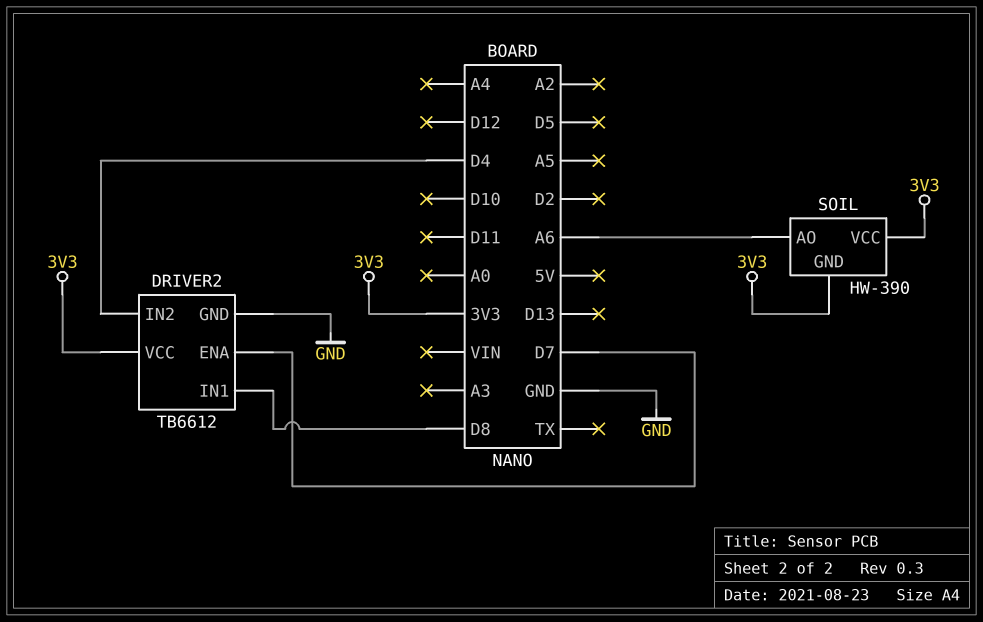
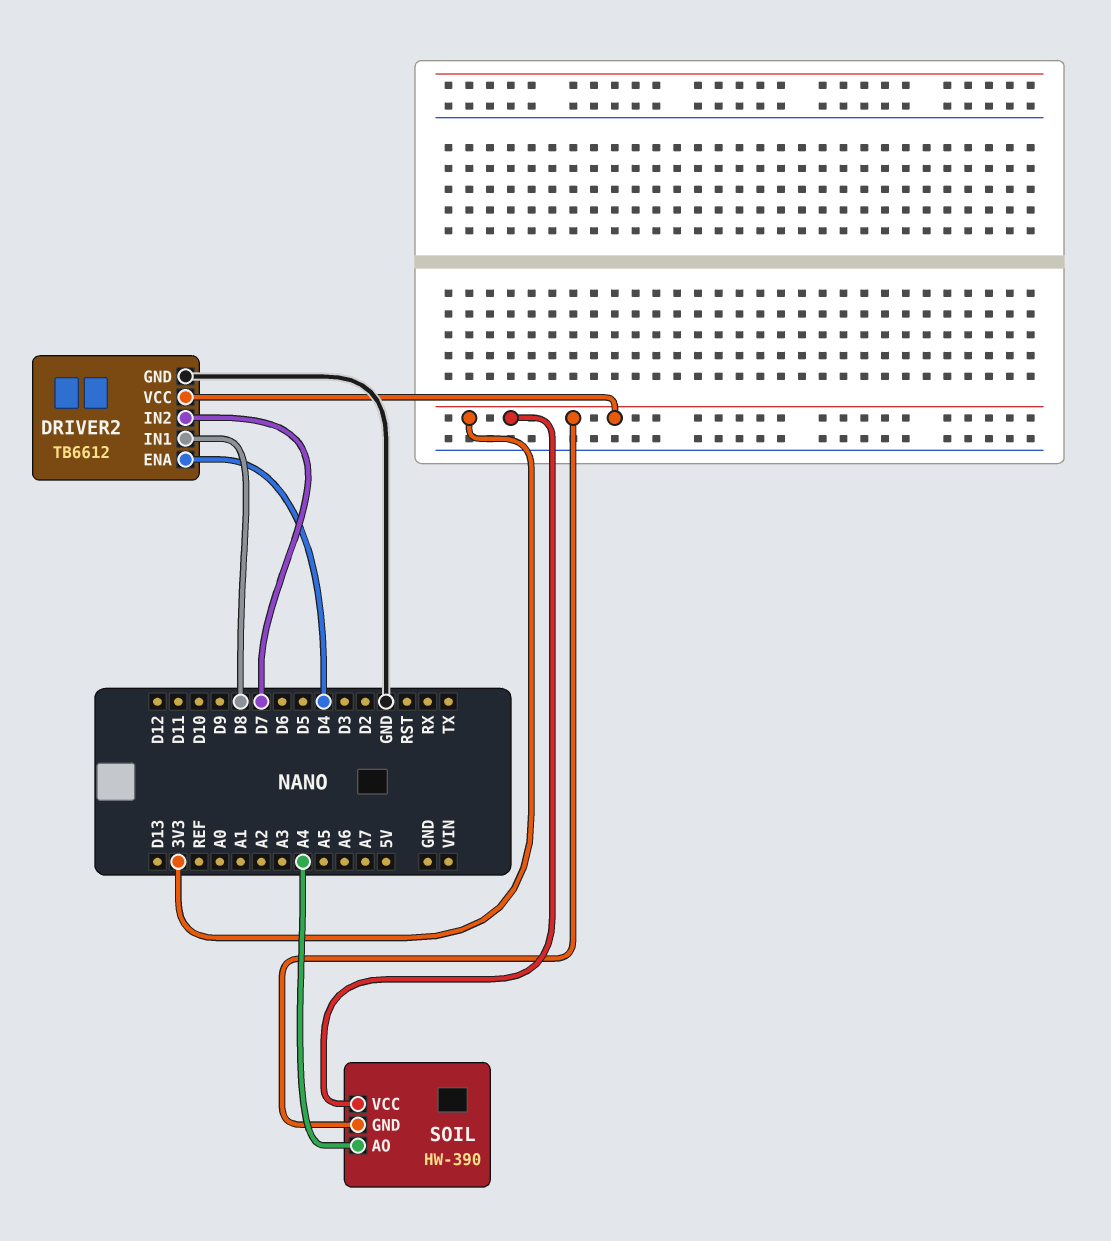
DRIVER2 pin ENA: D7 -> D4
DRIVER2 pin IN2: D4 -> D7
SOIL pin AO: A6 -> A4

